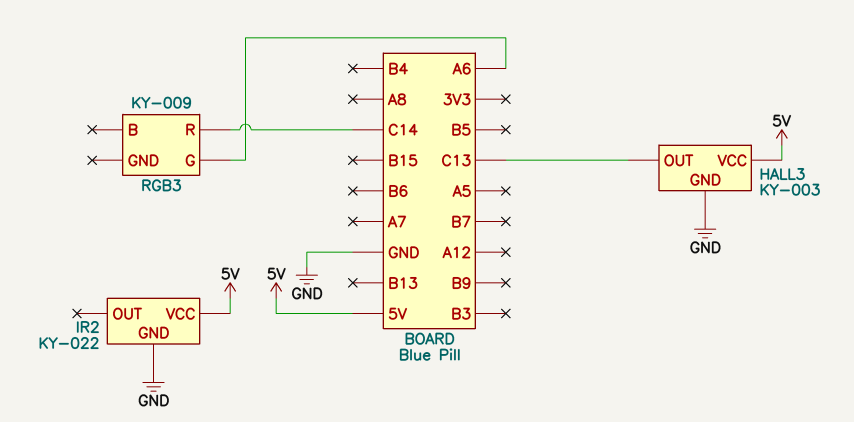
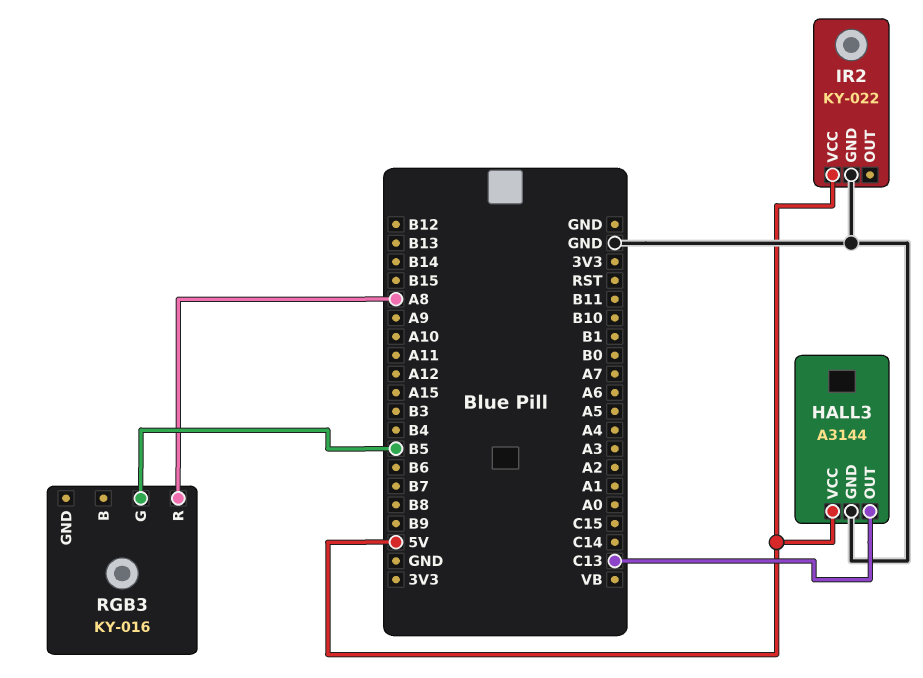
HALL3: KY-003 -> A3144
RGB3: KY-009 -> KY-016
RGB3 pin G: A6 -> B5
RGB3 pin R: C14 -> A8

